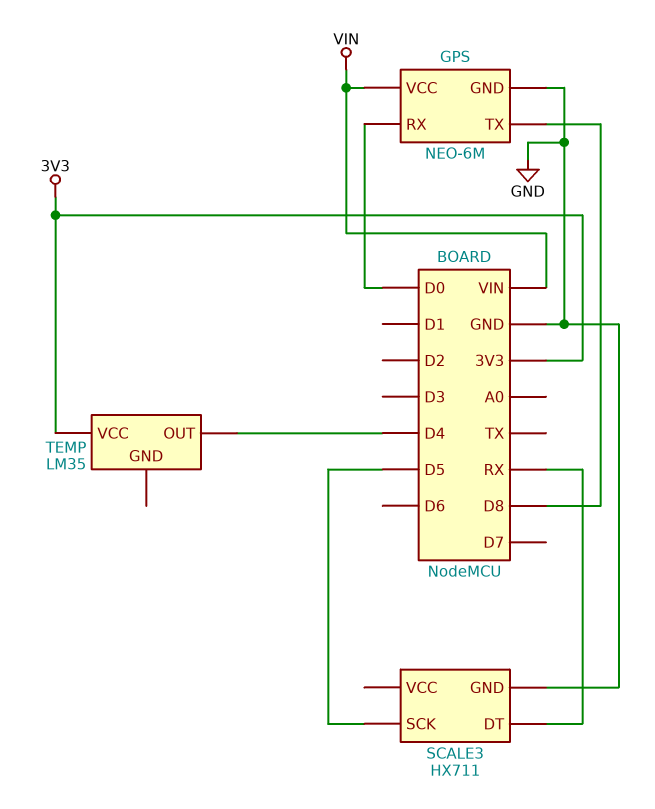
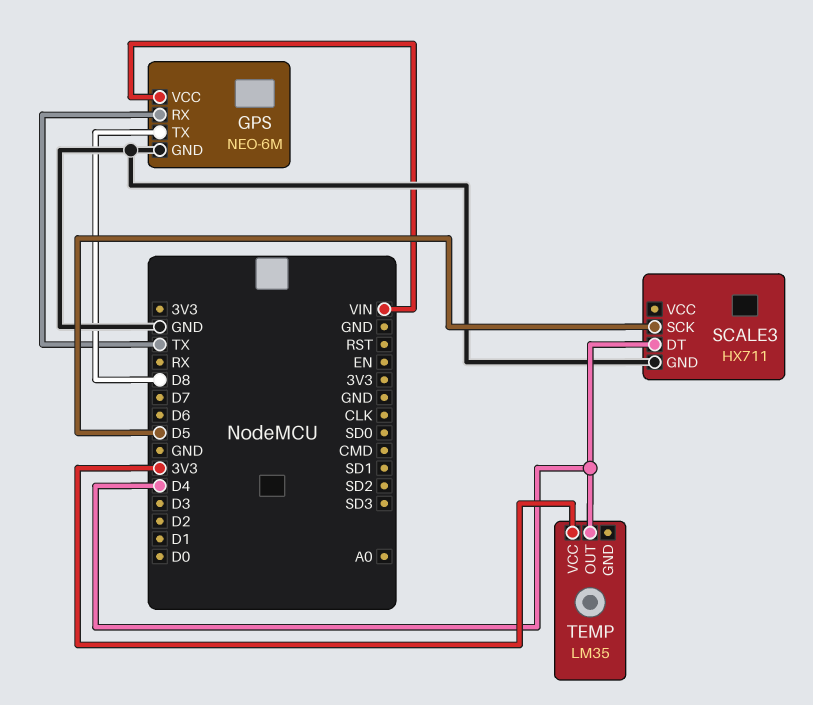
GPS pin RX: D0 -> TX
SCALE3 pin DT: RX -> D4

